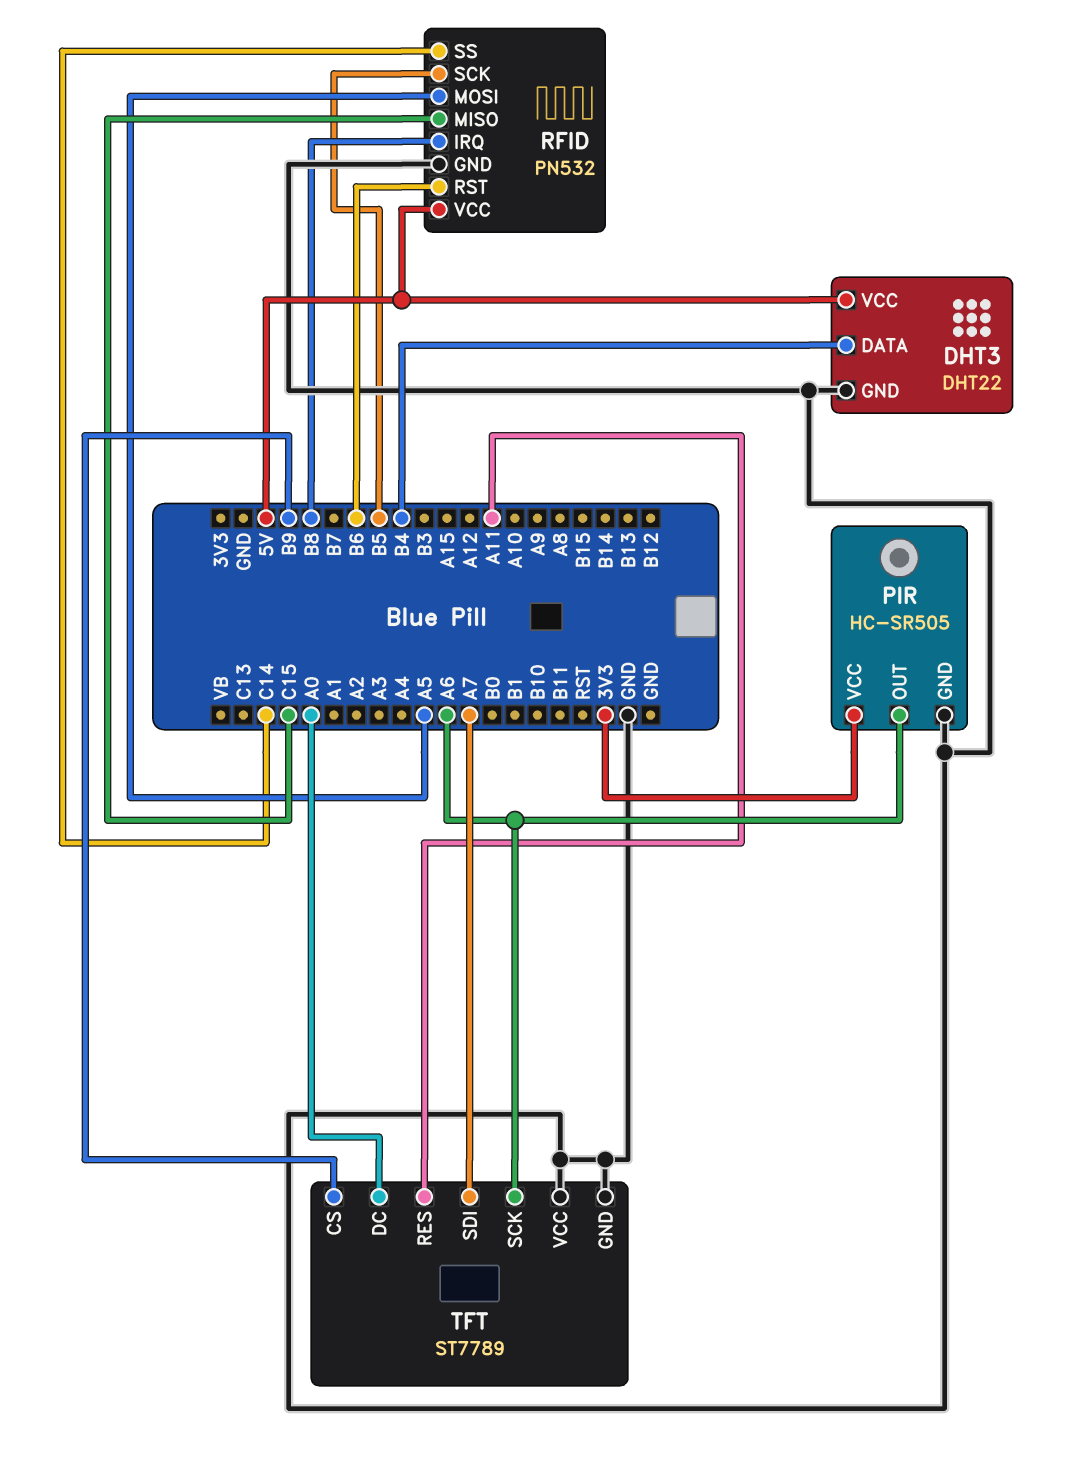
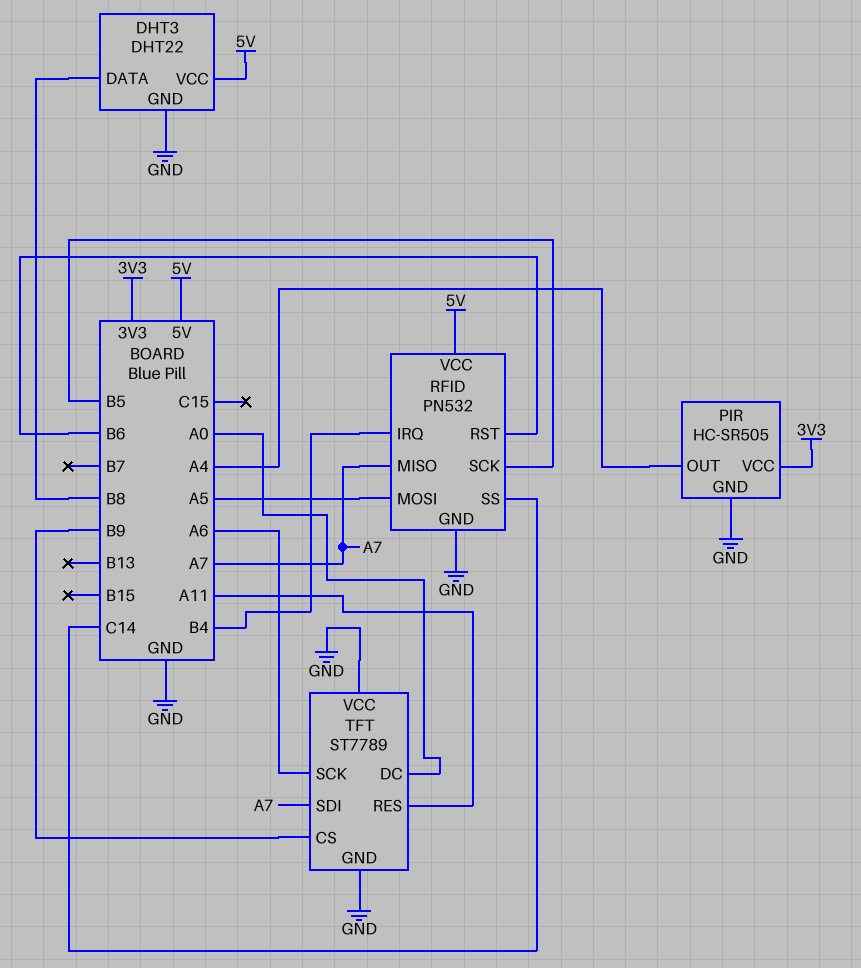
DHT3 pin DATA: B4 -> B8
PIR pin OUT: A6 -> A4
RFID pin IRQ: B8 -> B4
RFID pin MISO: C15 -> A7

